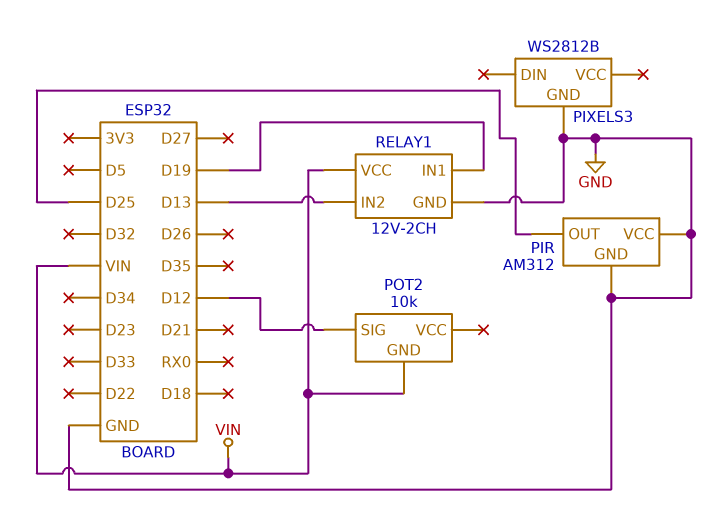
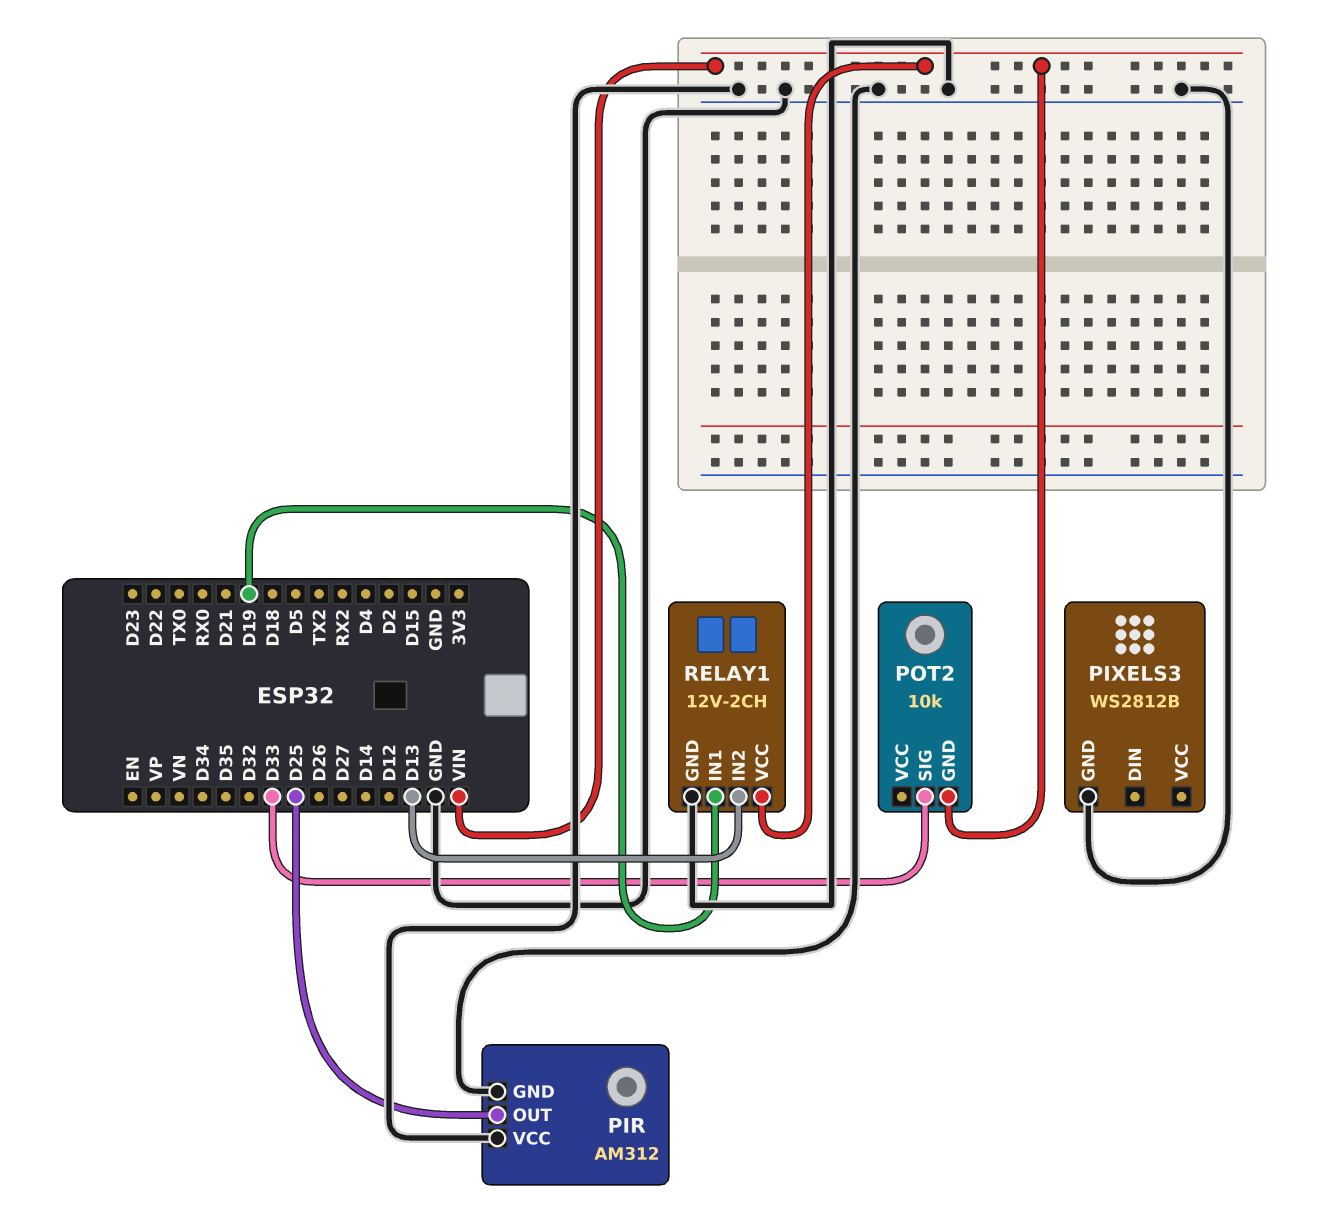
POT2 pin SIG: D12 -> D33

